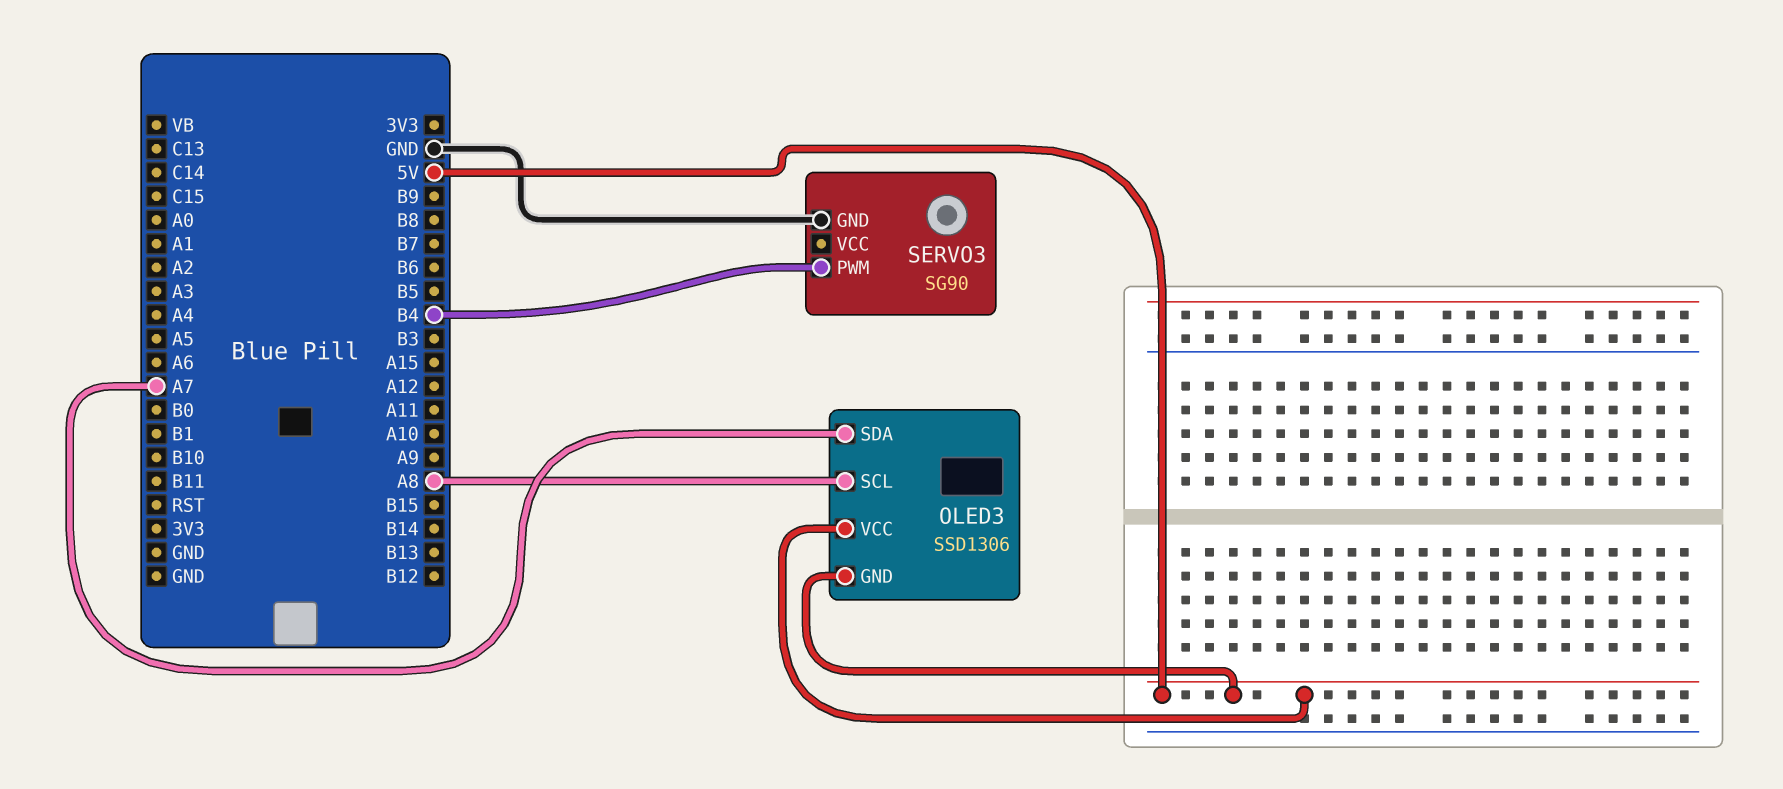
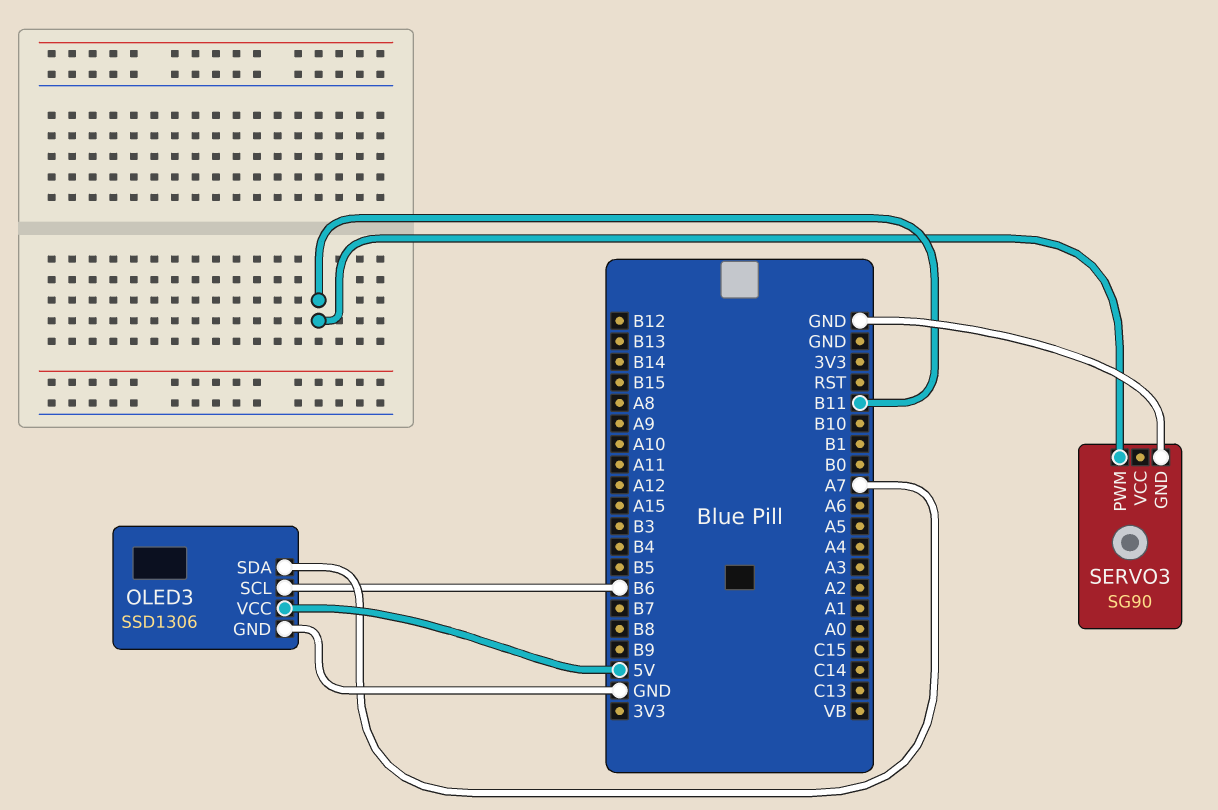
OLED3 pin GND: 5V -> GND
OLED3 pin SCL: A8 -> B6
SERVO3 pin PWM: B4 -> B11

